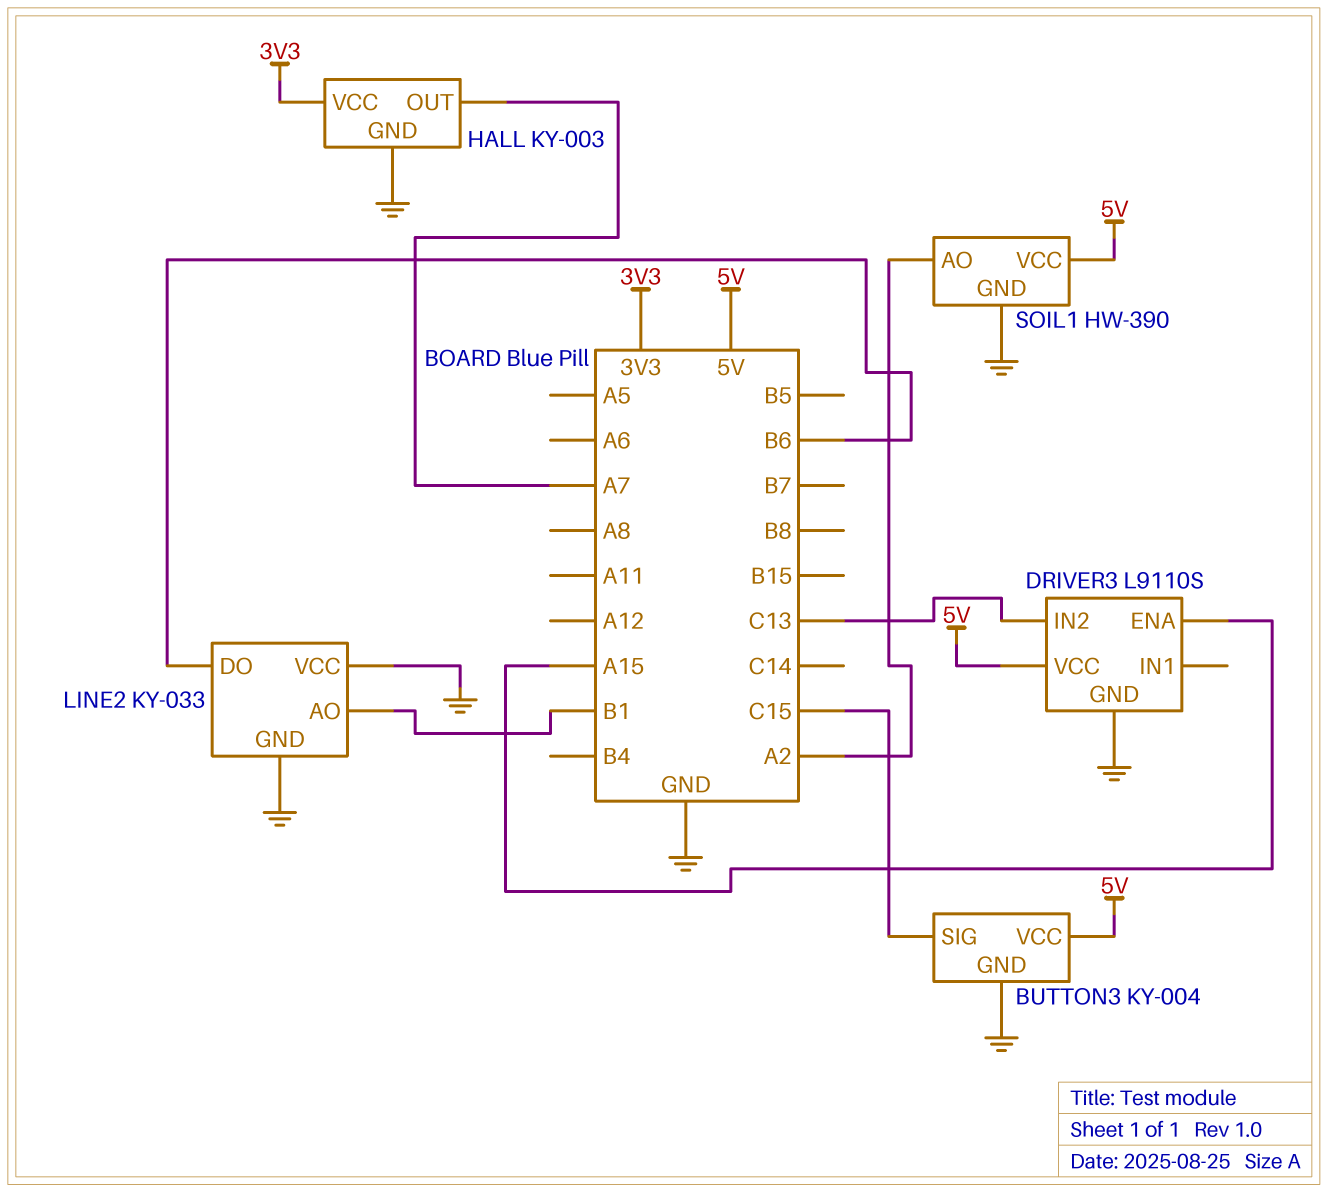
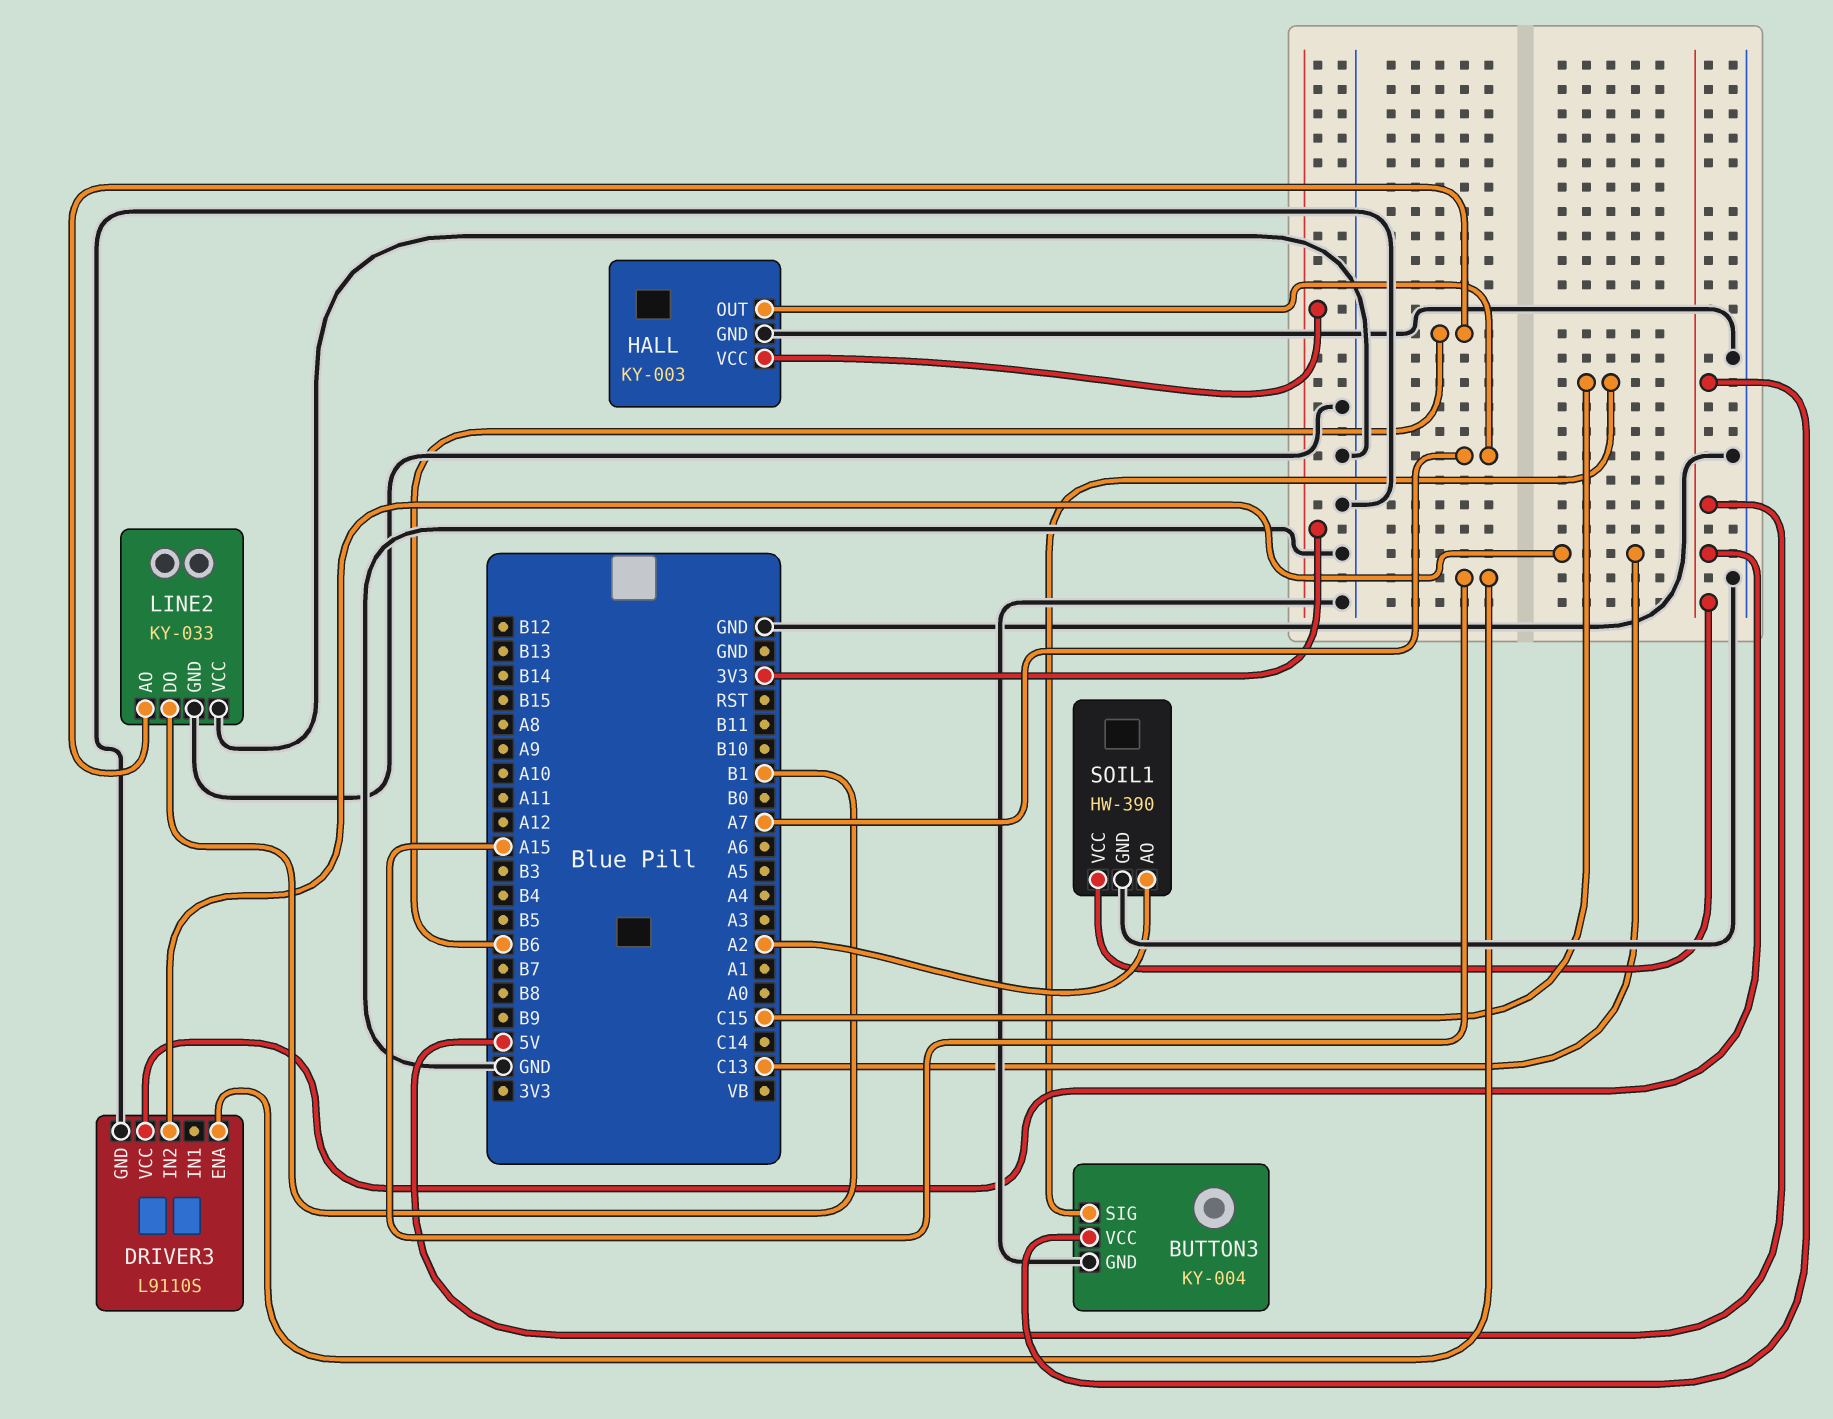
LINE2 pin AO: B1 -> B6
LINE2 pin DO: B6 -> B1

